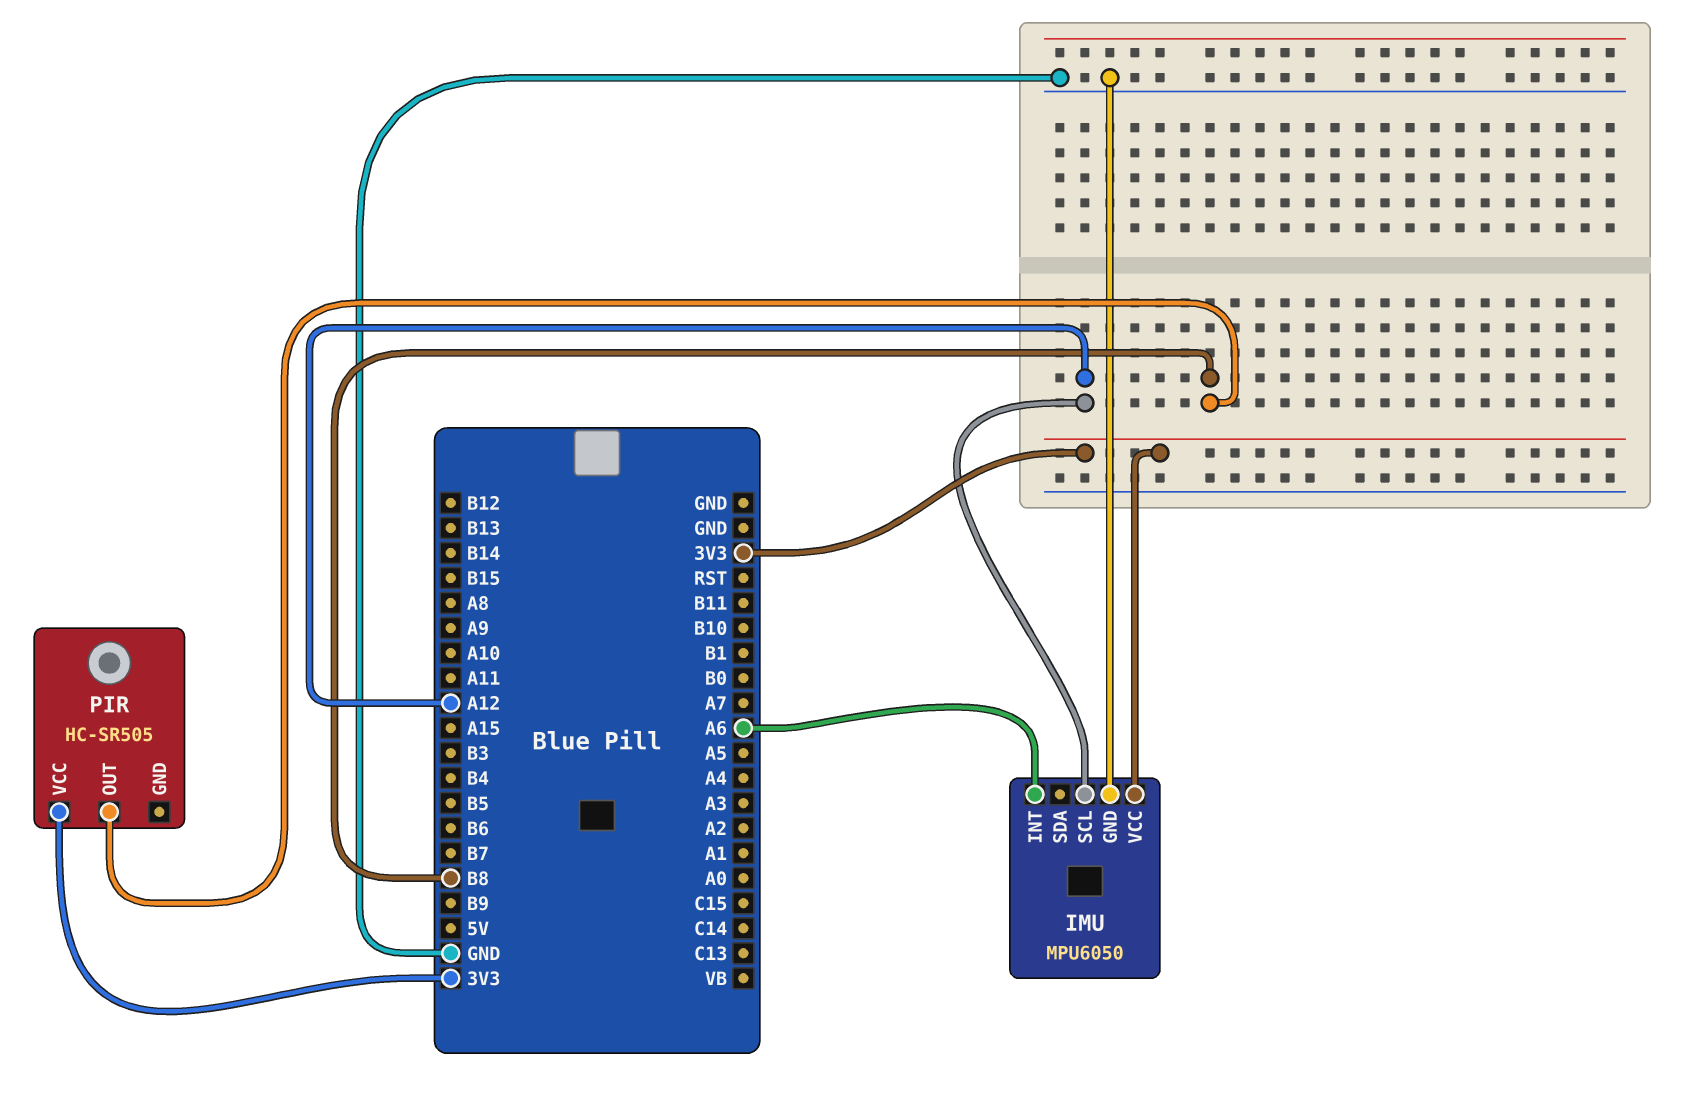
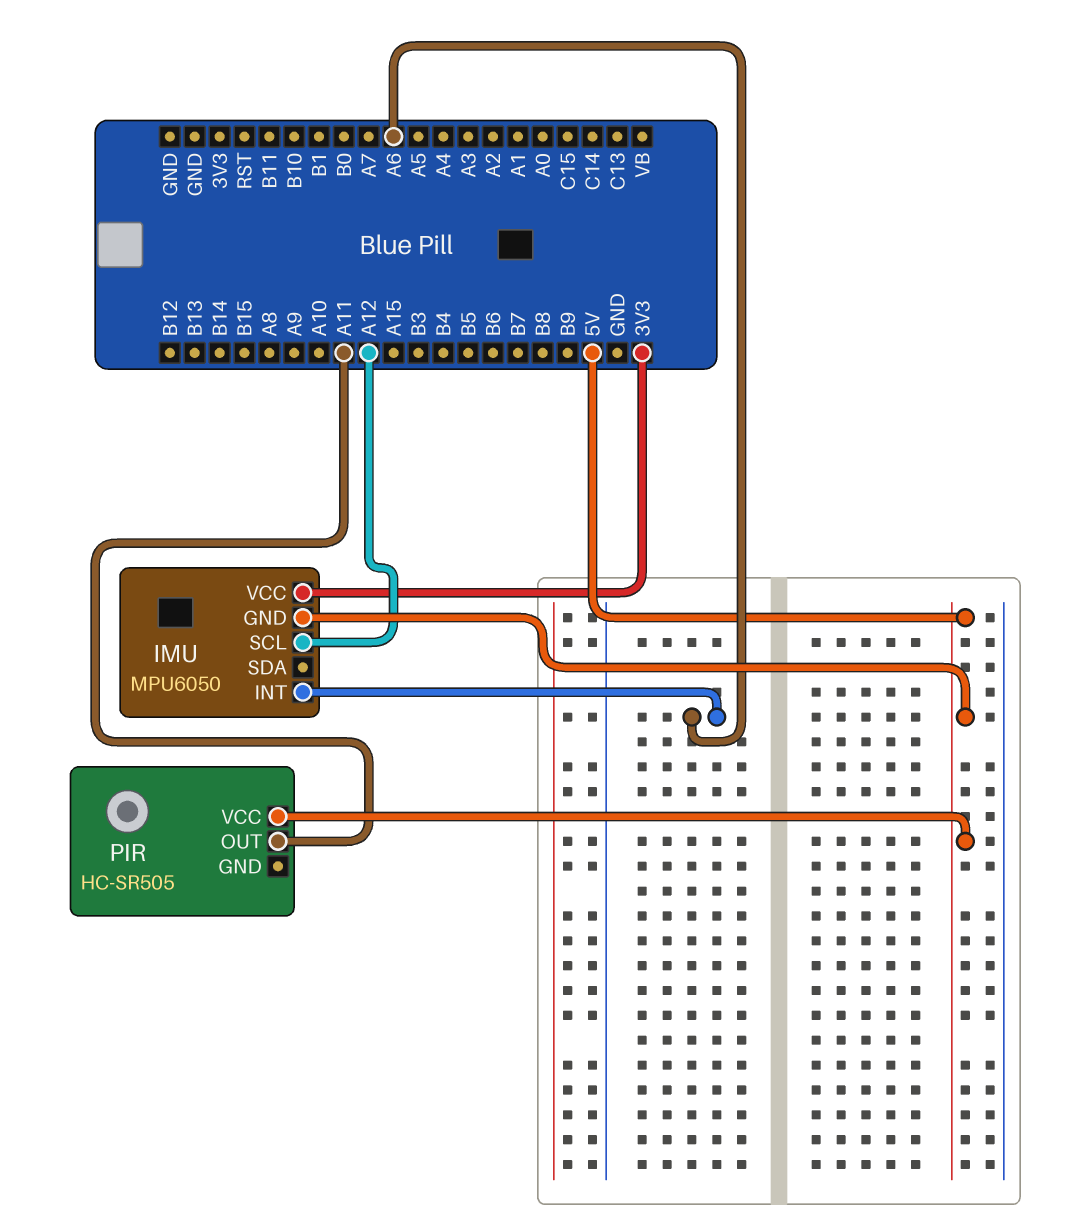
IMU pin GND: GND -> 5V
PIR pin OUT: B8 -> A11
PIR pin VCC: 3V3 -> 5V

